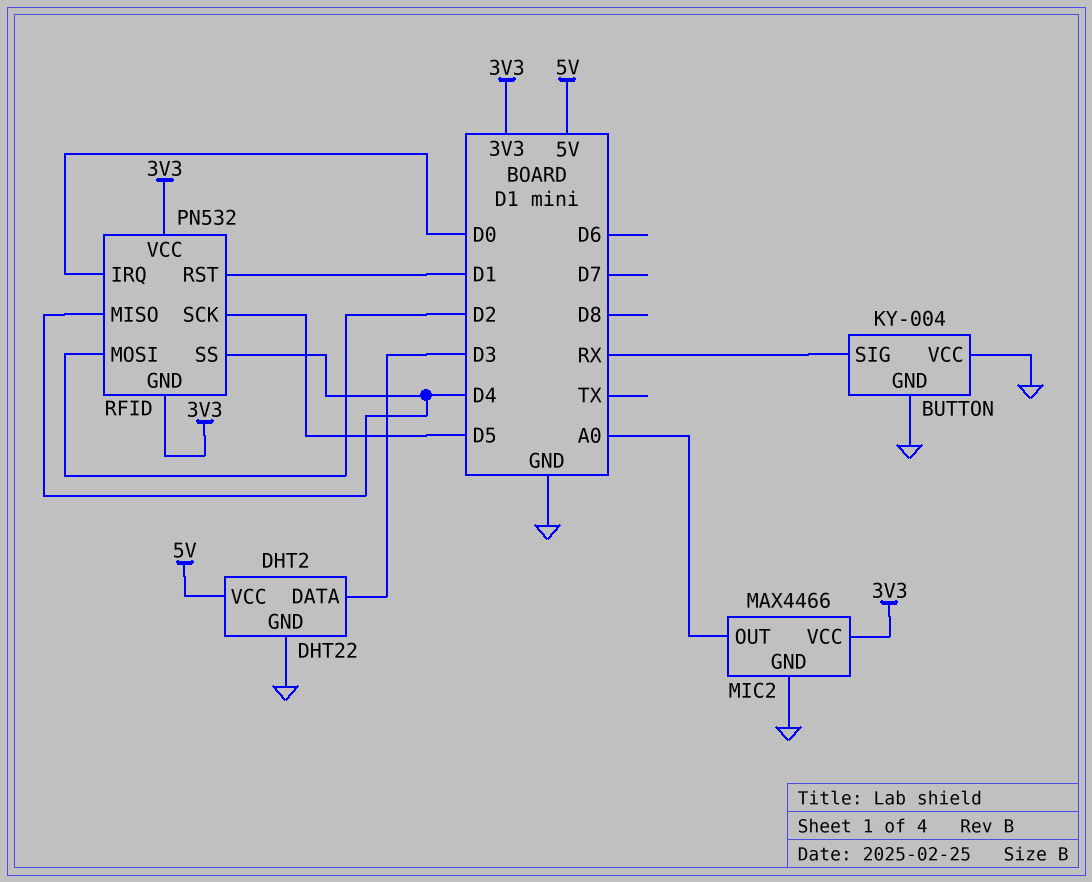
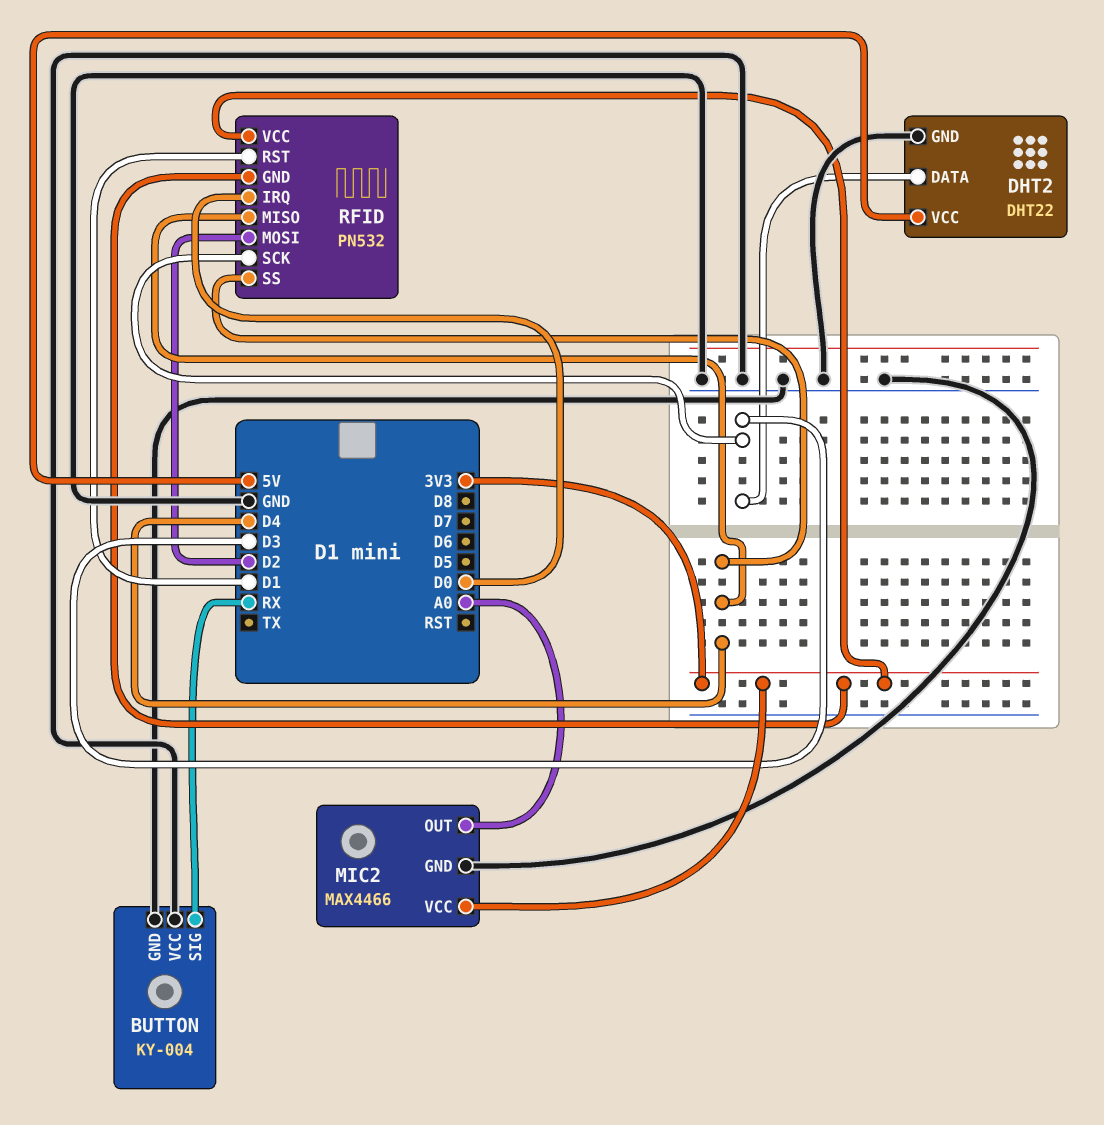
RFID pin SCK: D5 -> D3

